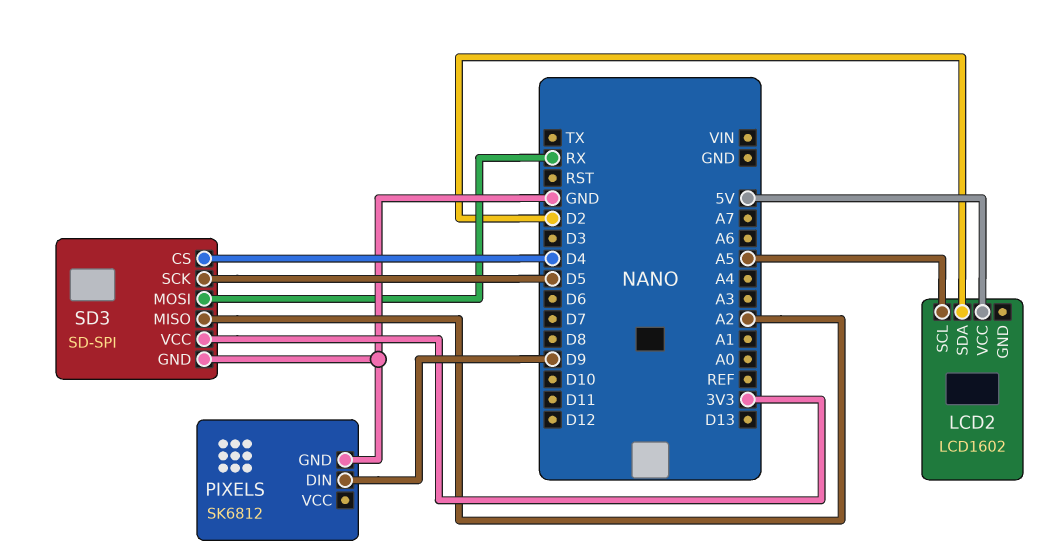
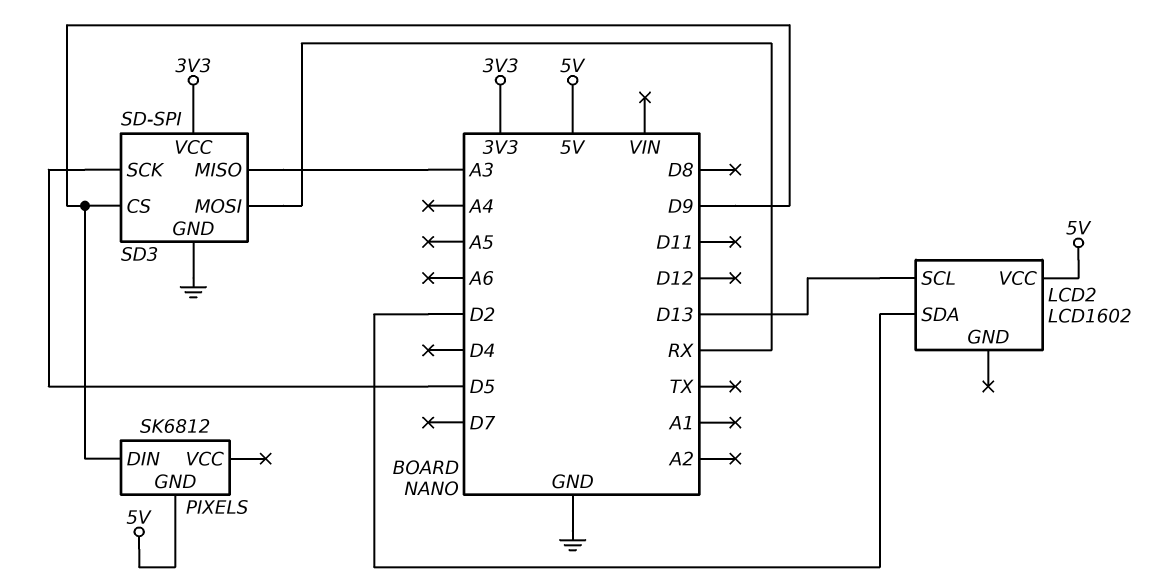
LCD2 pin SCL: A5 -> D13
PIXELS pin GND: GND -> 5V
SD3 pin CS: D4 -> D9
SD3 pin MISO: A2 -> A3

